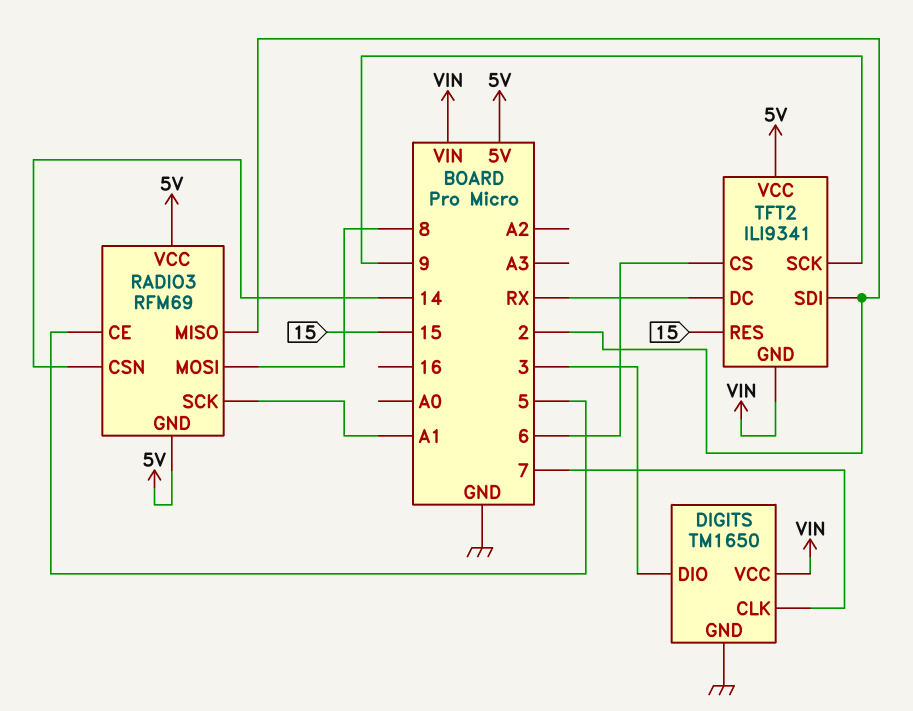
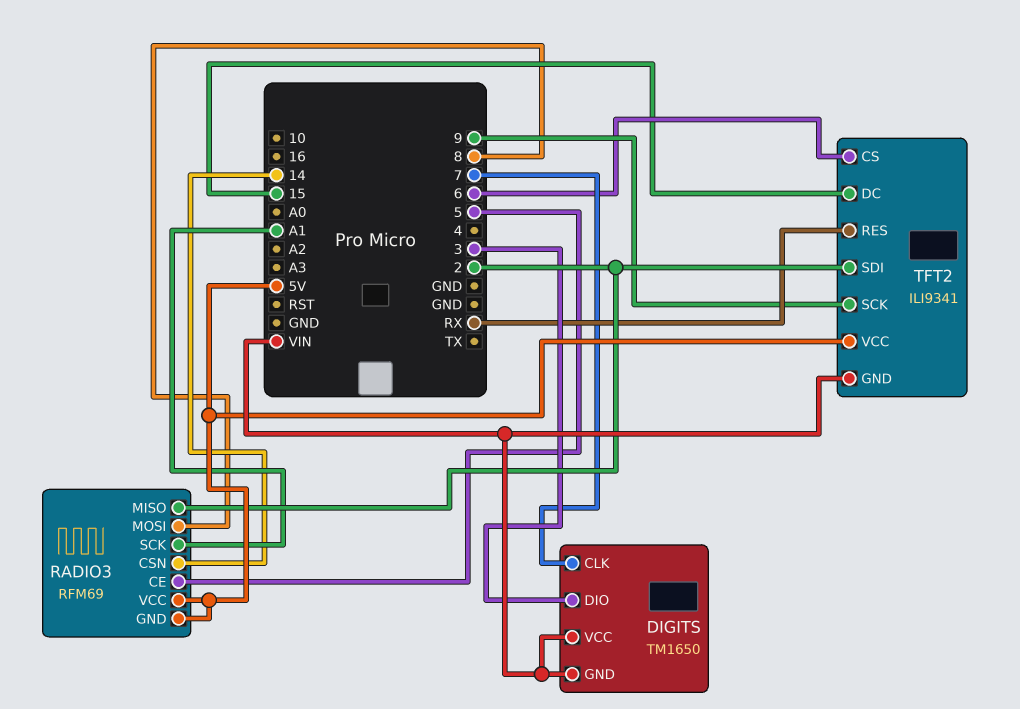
DIGITS pin GND: GND -> VIN
TFT2 pin DC: RX -> 15
TFT2 pin RES: 15 -> RX

